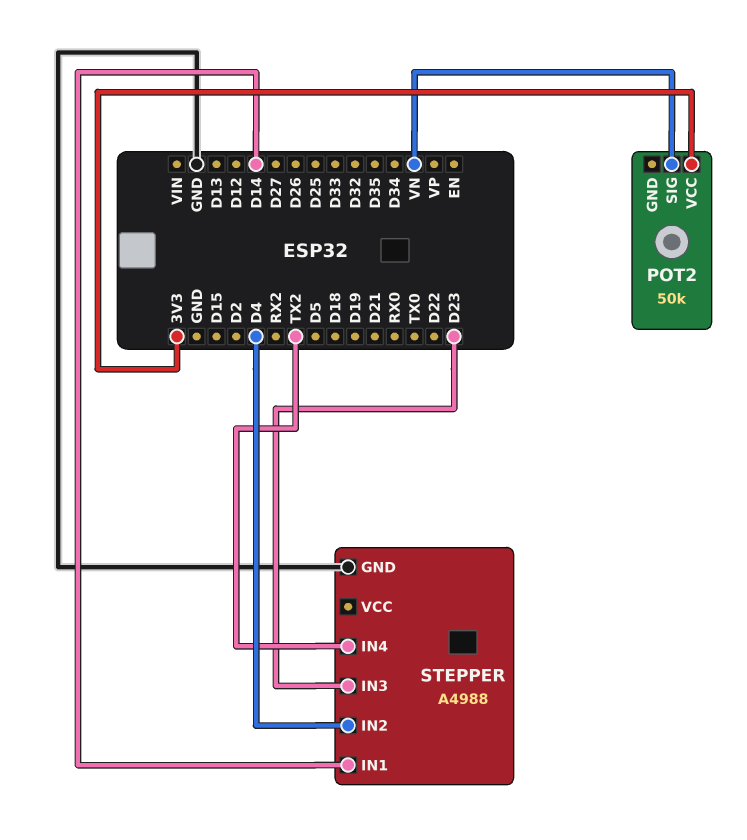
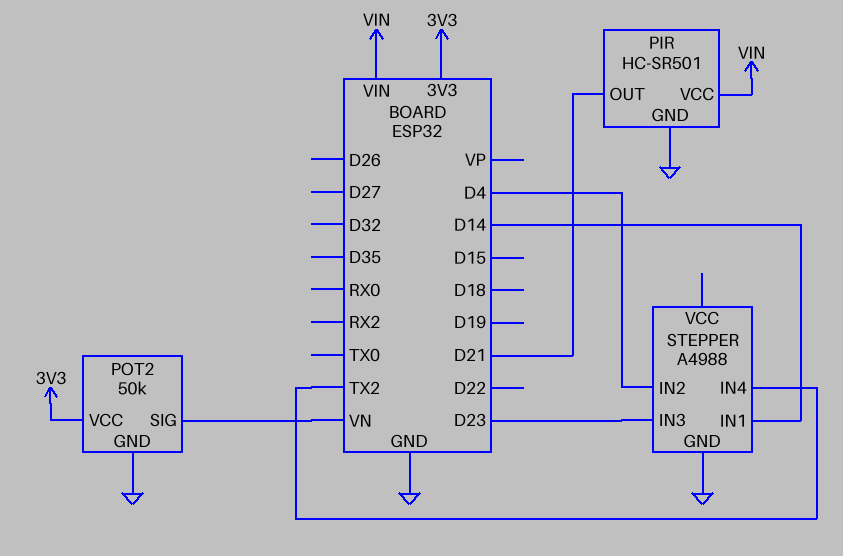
PIR: none -> HC-SR501
PIR pin GND: none -> GND
PIR pin OUT: none -> D21
PIR pin VCC: none -> VIN
POT2 pin GND: none -> GND

